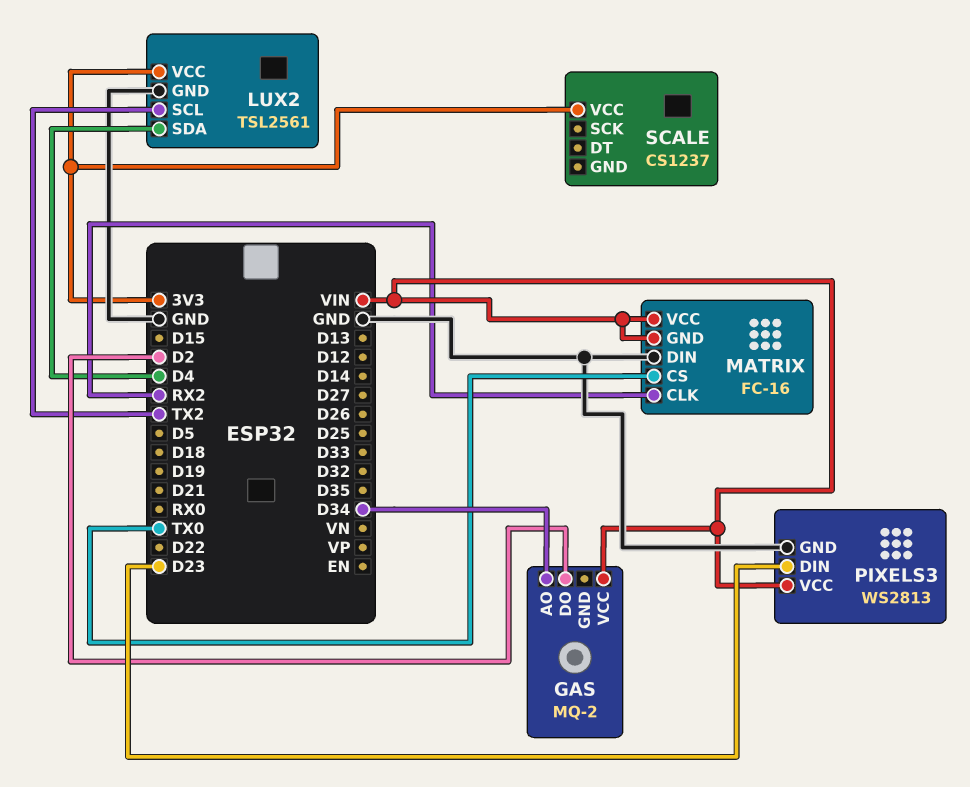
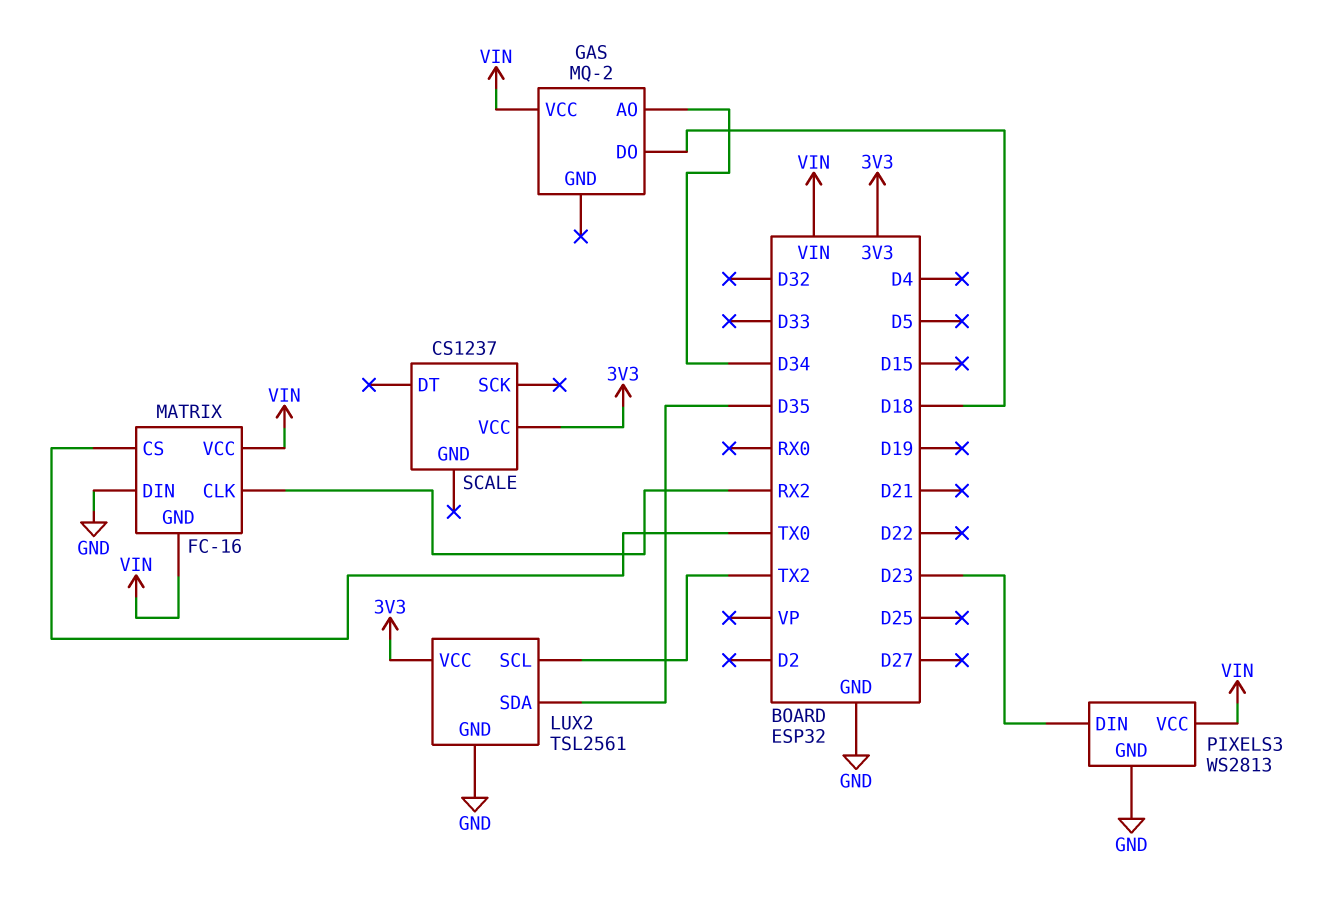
GAS pin DO: D2 -> D18
LUX2 pin SDA: D4 -> D35

